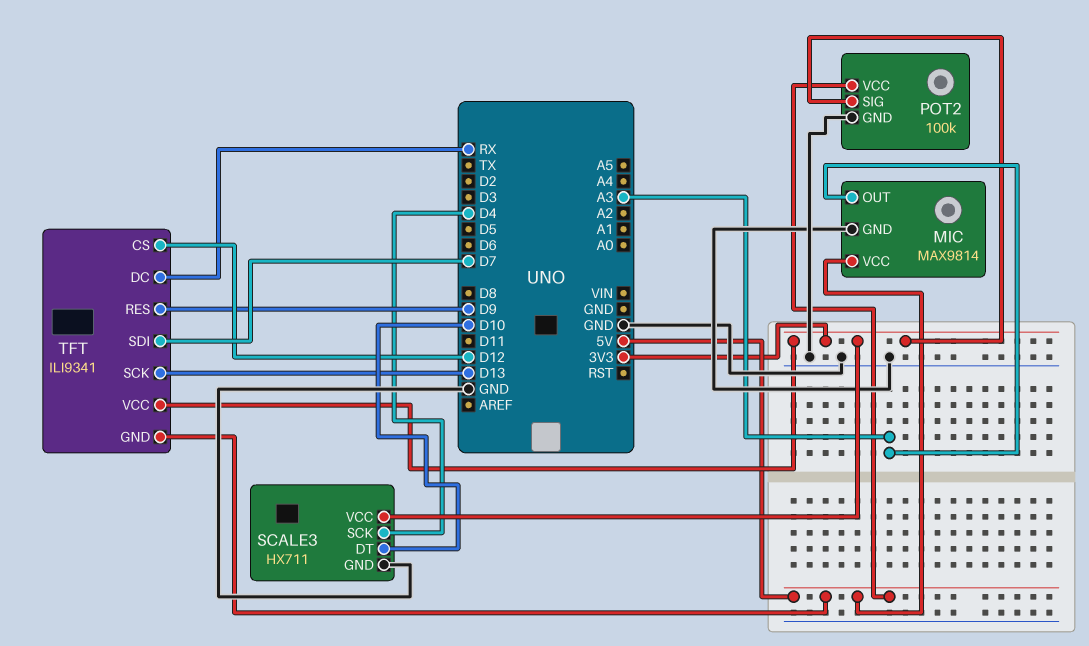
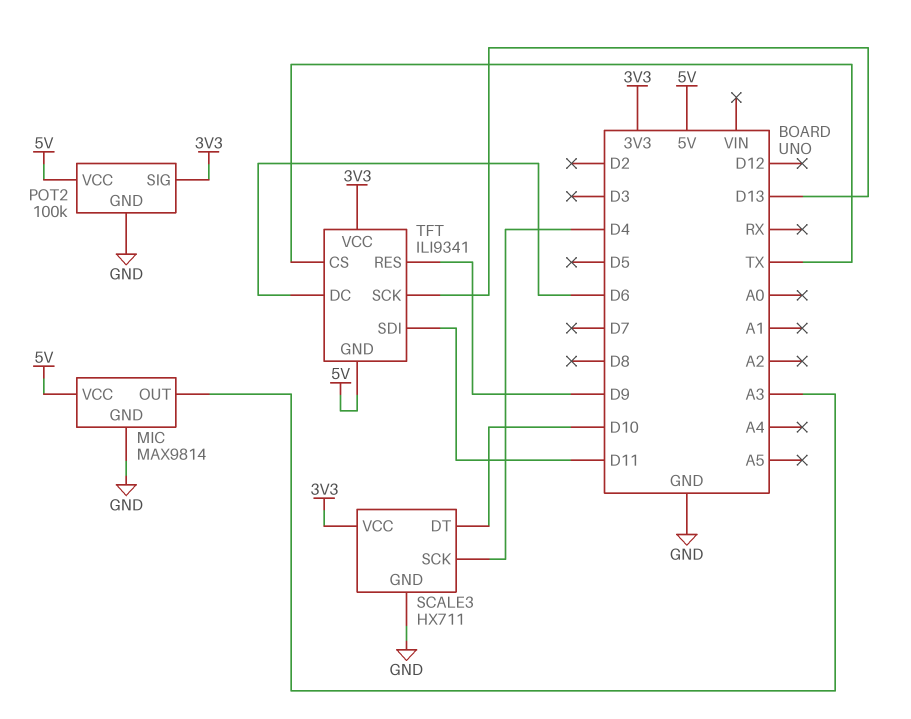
TFT pin CS: D12 -> TX
TFT pin DC: RX -> D6
TFT pin SDI: D7 -> D11

